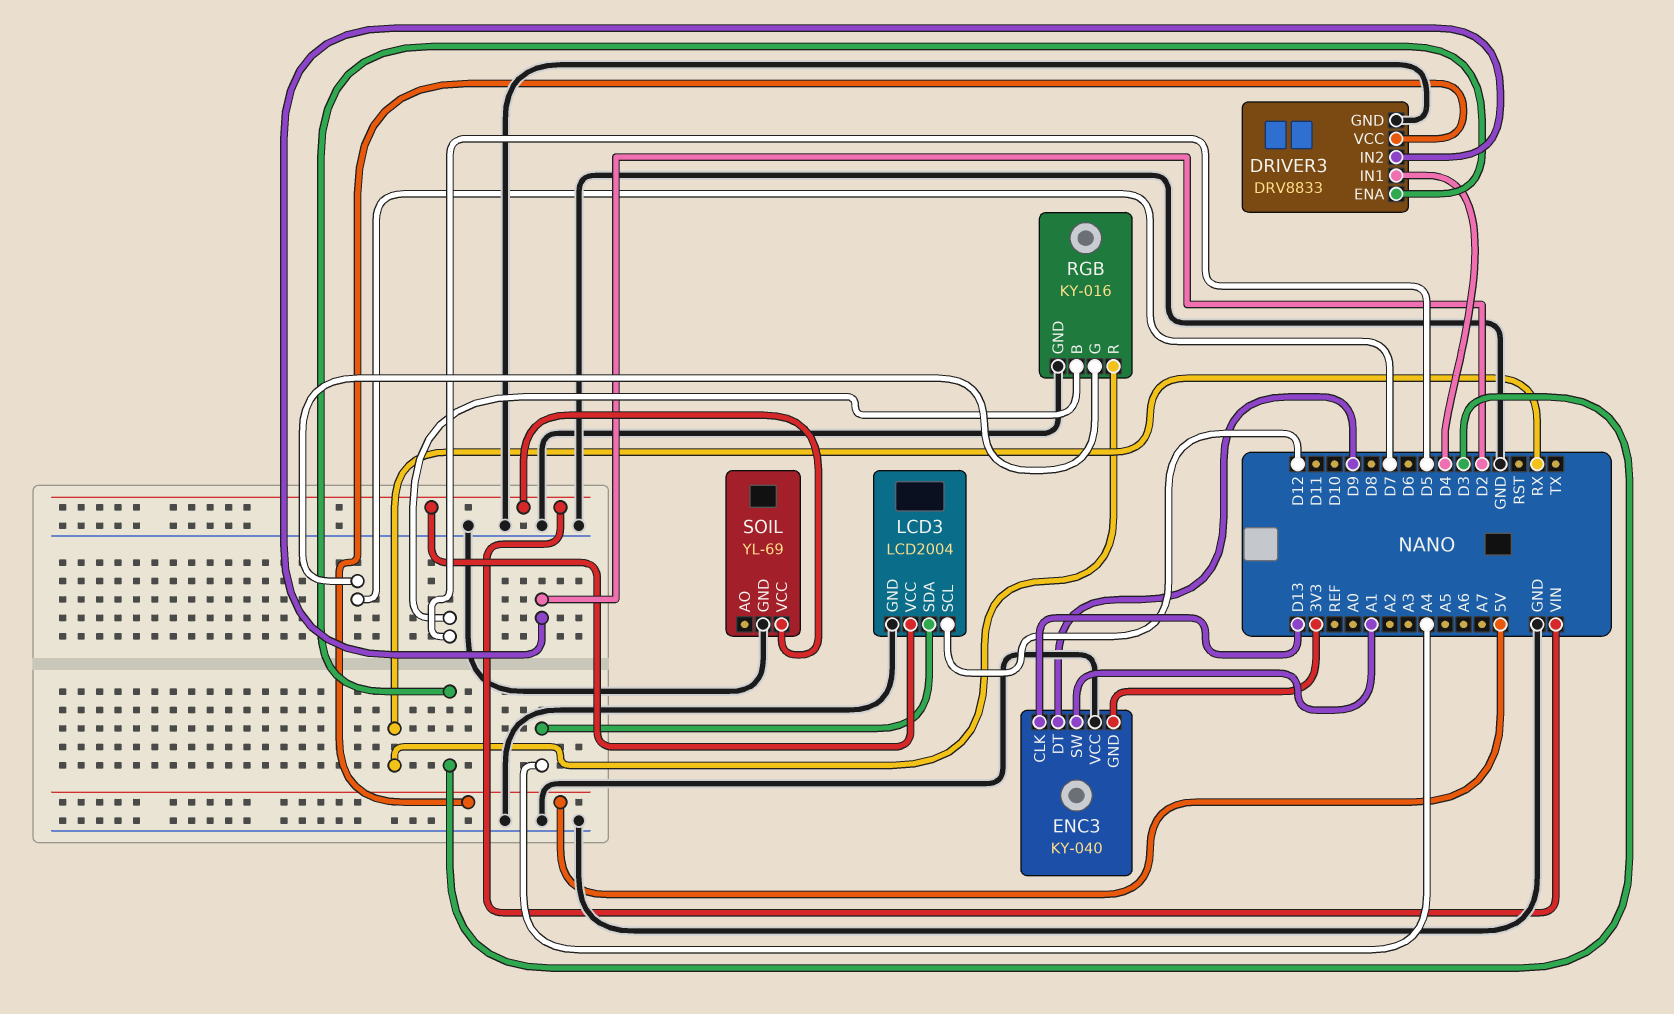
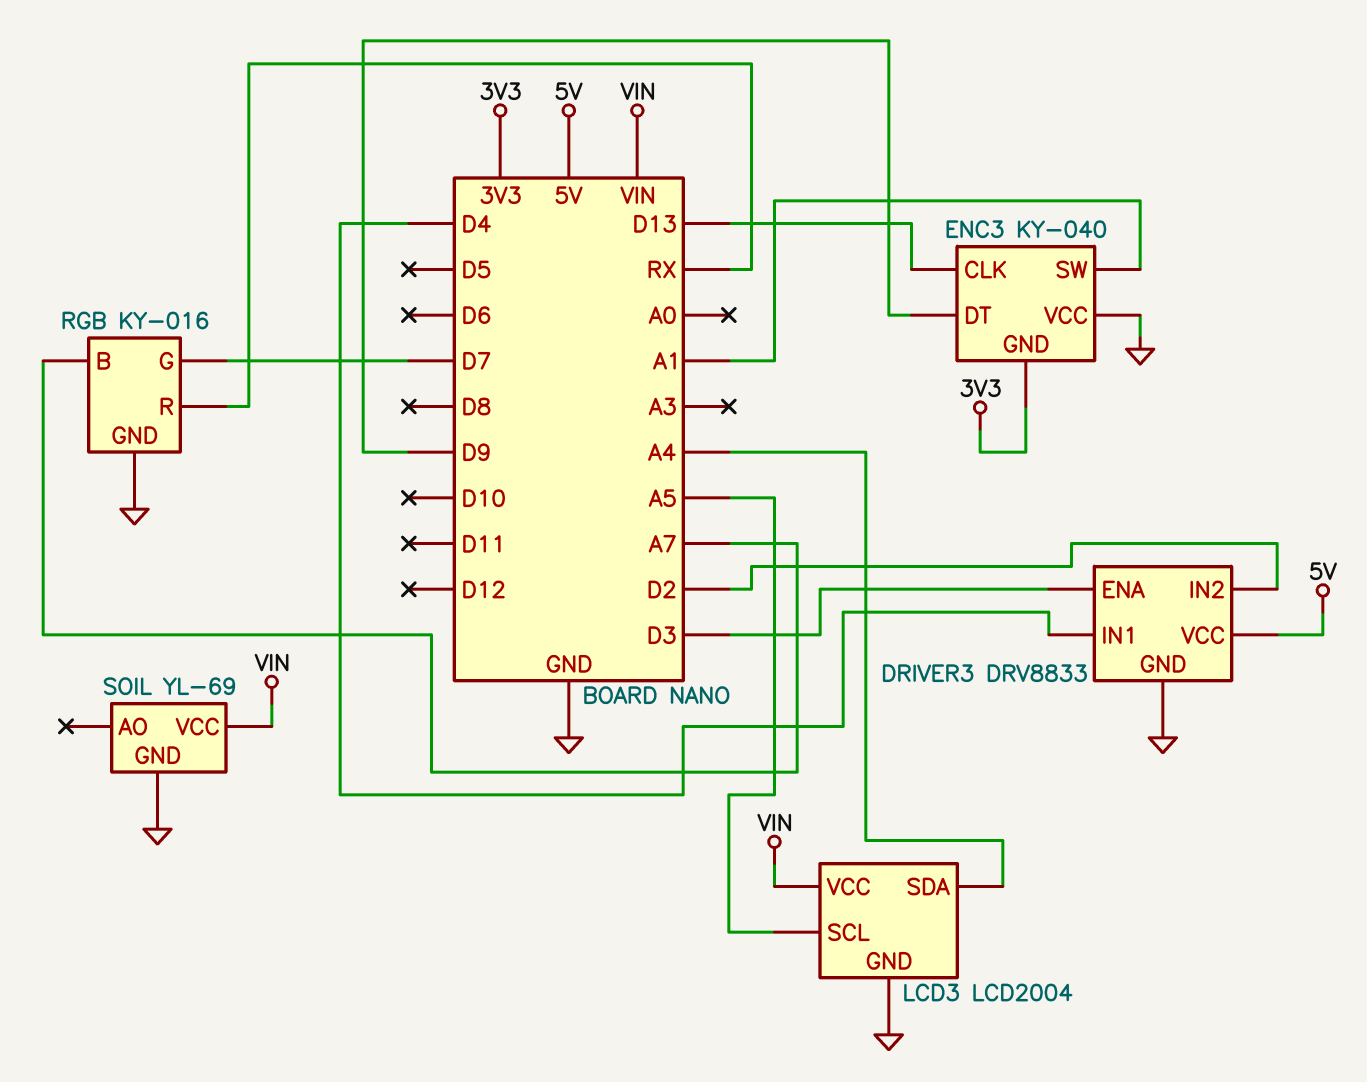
LCD3 pin SCL: D12 -> A5
RGB pin B: D5 -> A7

